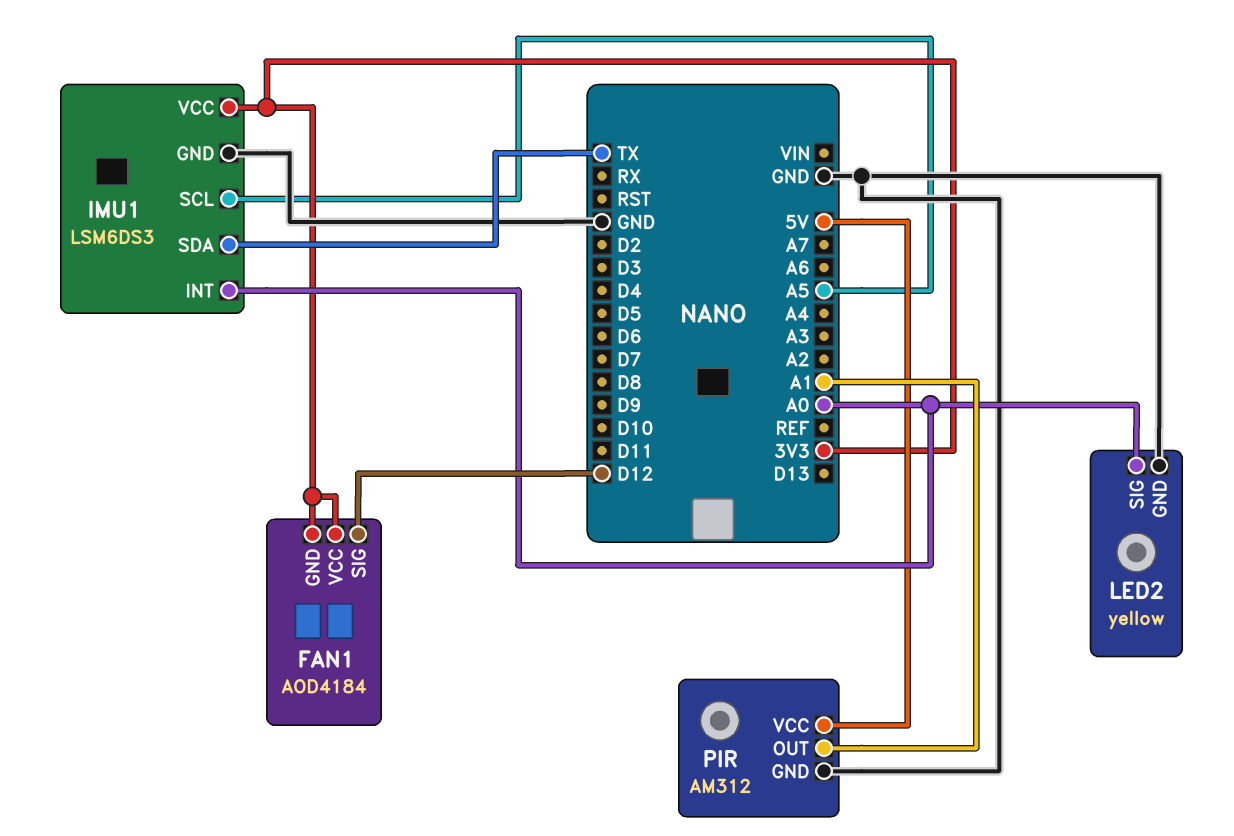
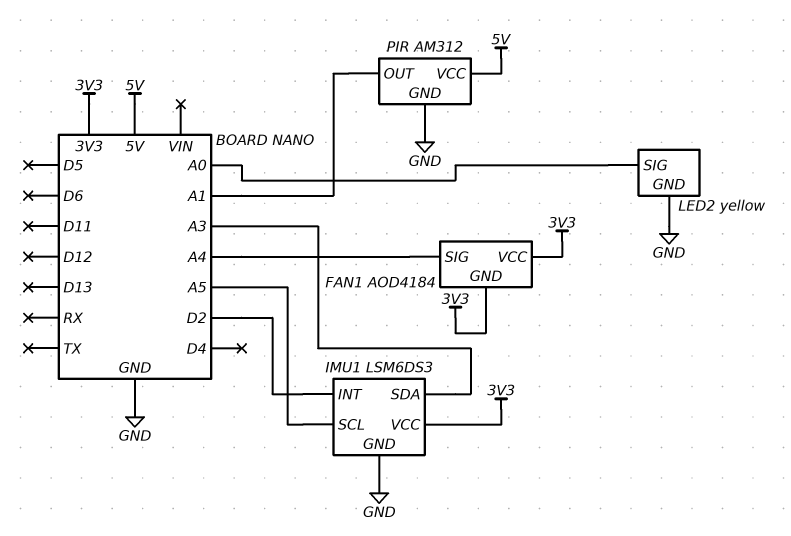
FAN1 pin SIG: D12 -> A4
IMU1 pin INT: A0 -> D2
IMU1 pin SDA: TX -> A3

